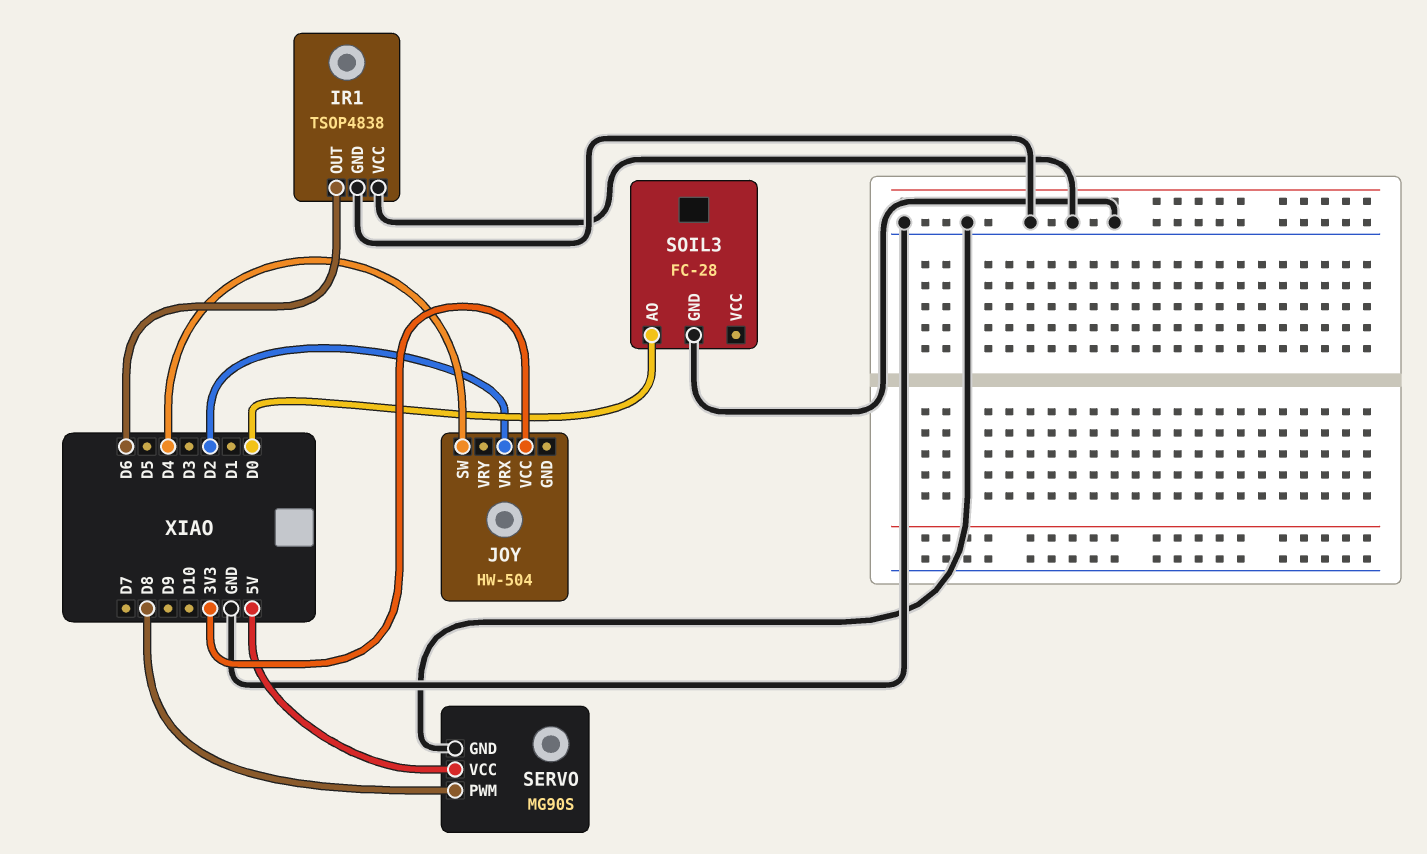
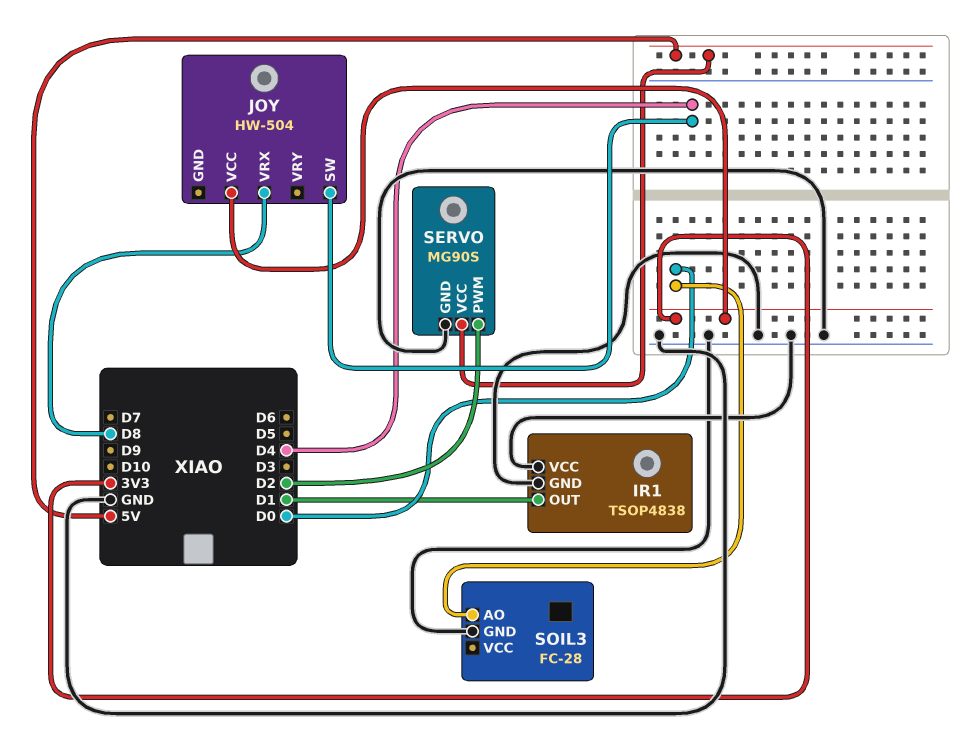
IR1 pin OUT: D6 -> D1
JOY pin VRX: D2 -> D8
SERVO pin PWM: D8 -> D2

